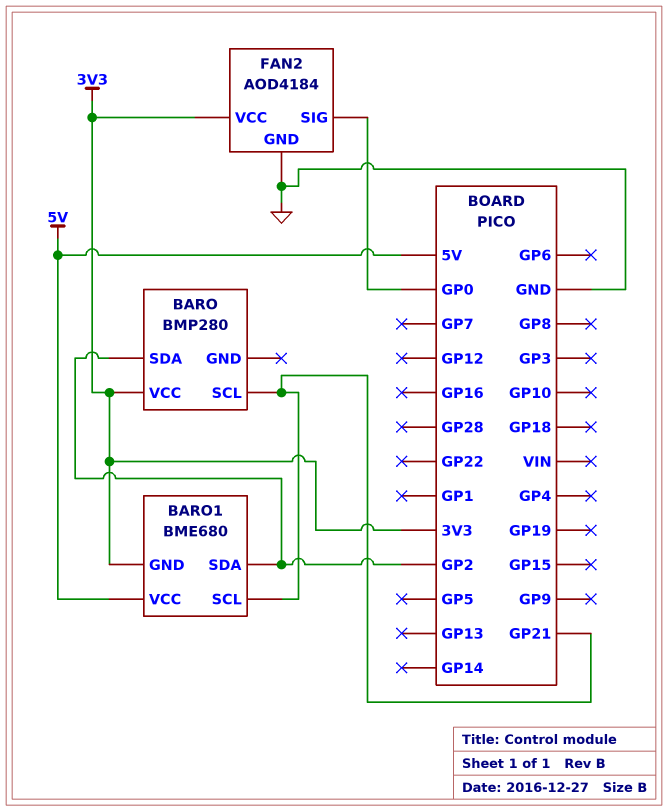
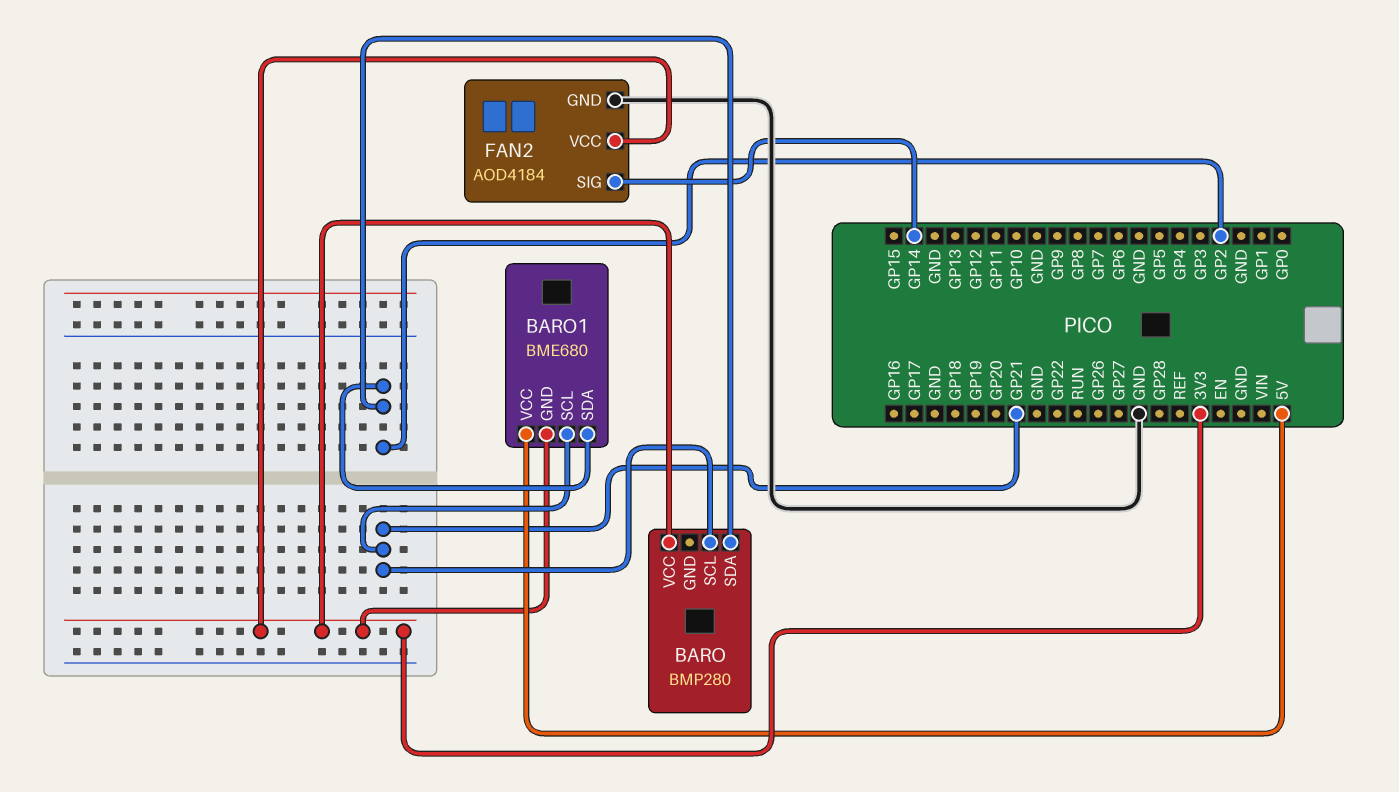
FAN2 pin SIG: GP0 -> GP14

